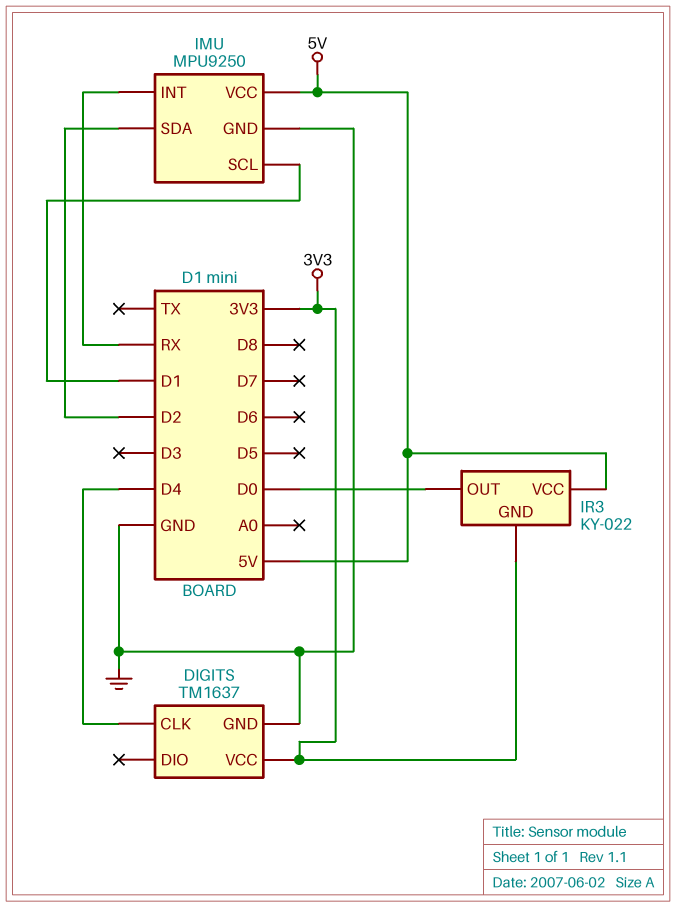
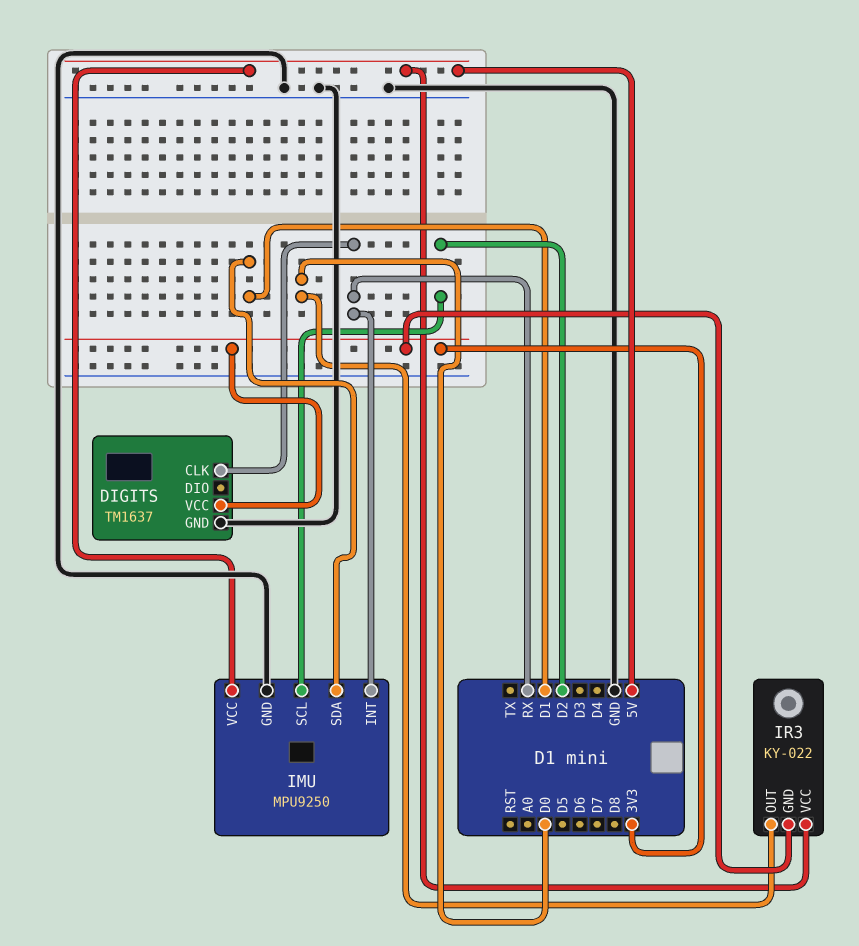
DIGITS pin CLK: D4 -> RX
IMU pin SCL: D1 -> D2
IMU pin SDA: D2 -> D1

